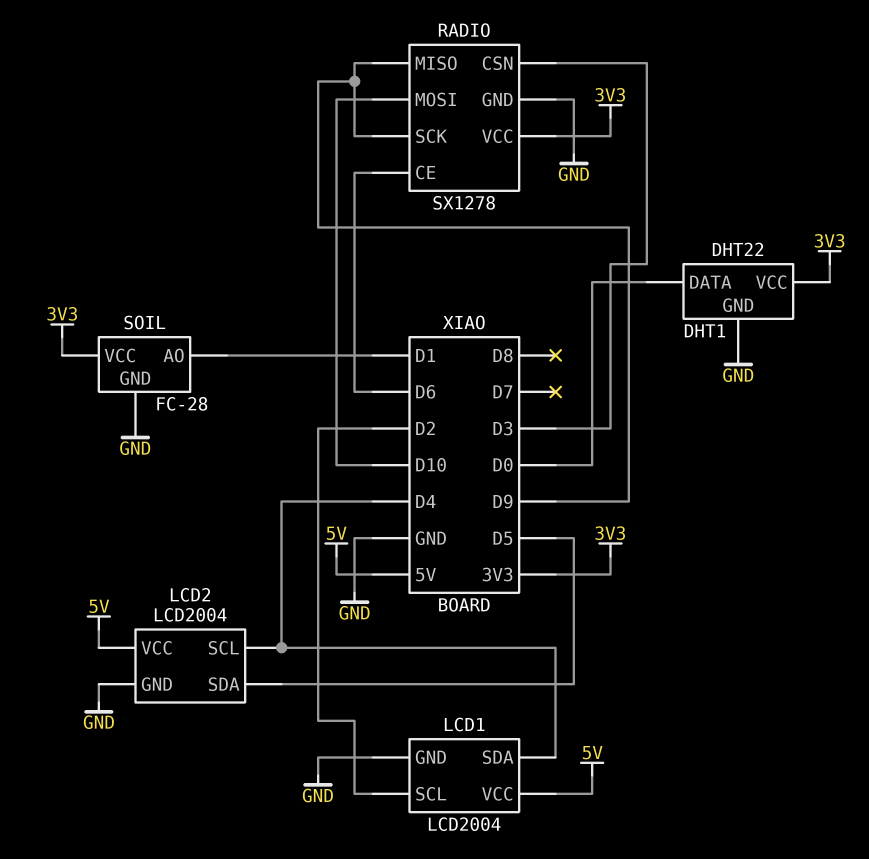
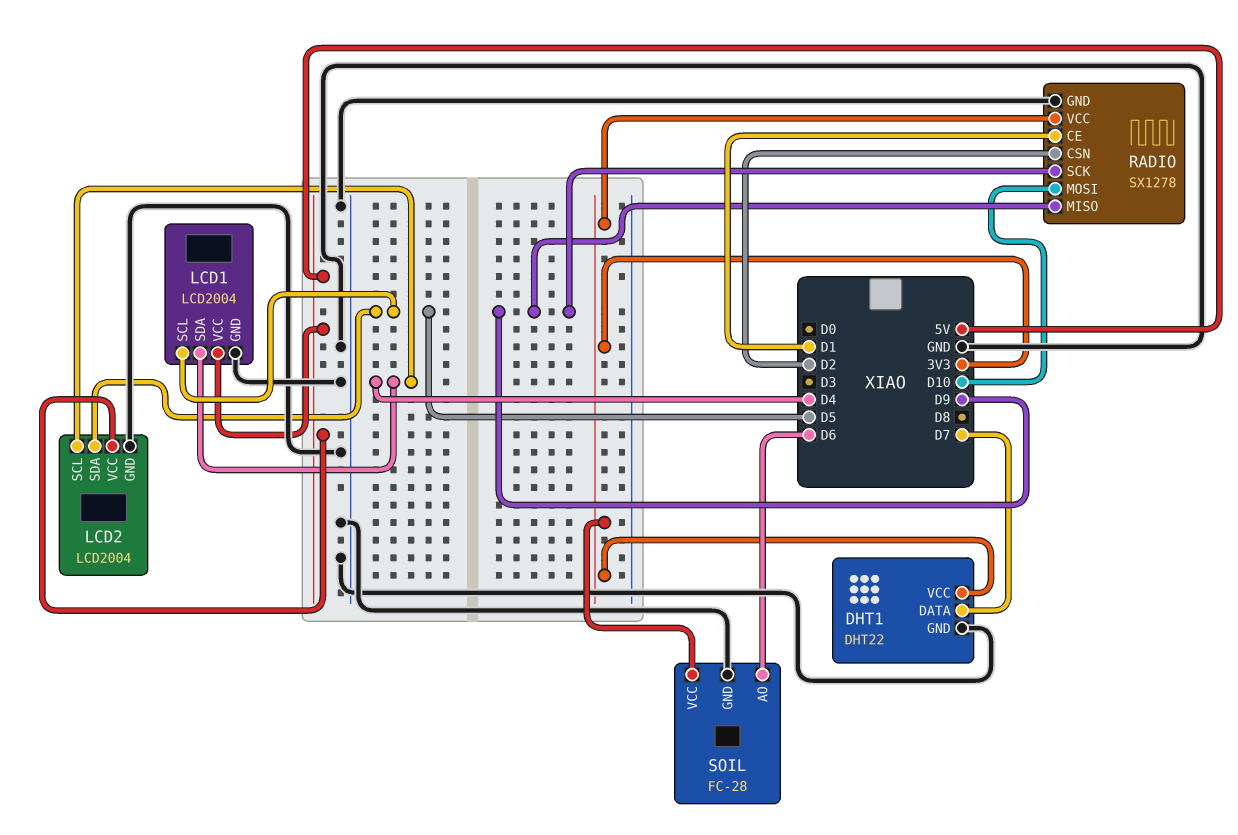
DHT1 pin DATA: D0 -> D7
LCD1 pin SCL: D2 -> D5
RADIO pin CE: D6 -> D1
RADIO pin CSN: D3 -> D2
SOIL pin AO: D1 -> D6

